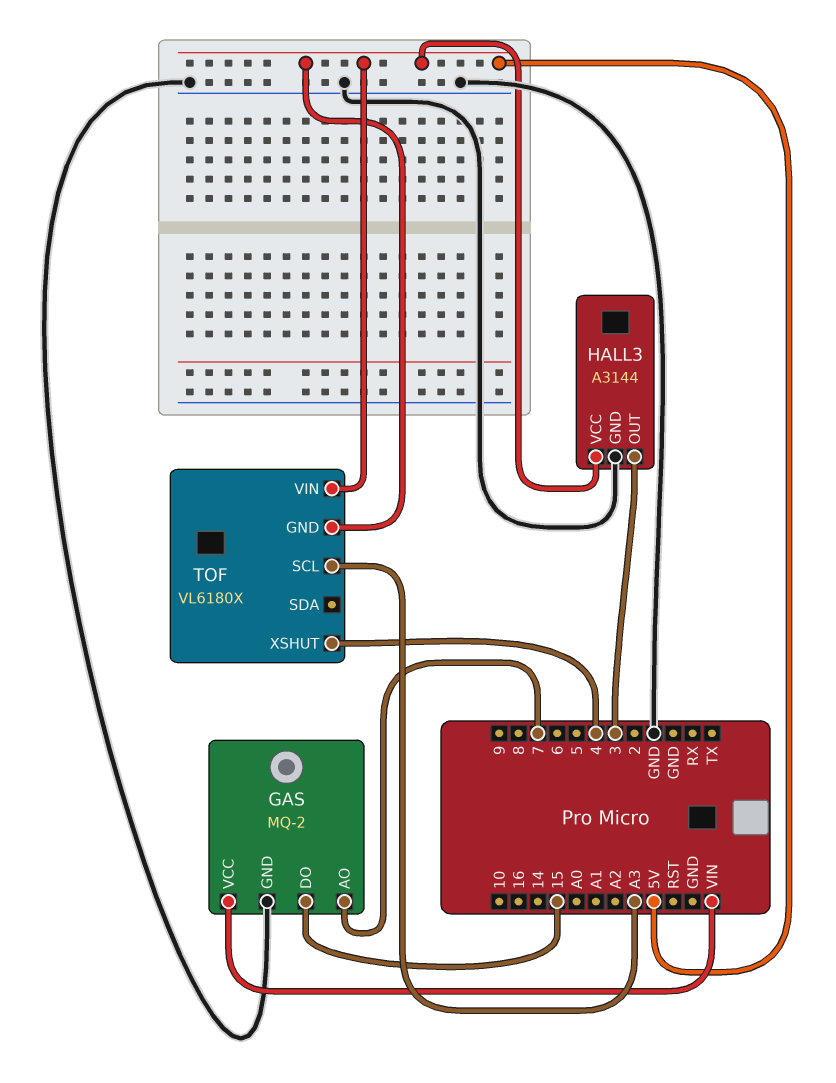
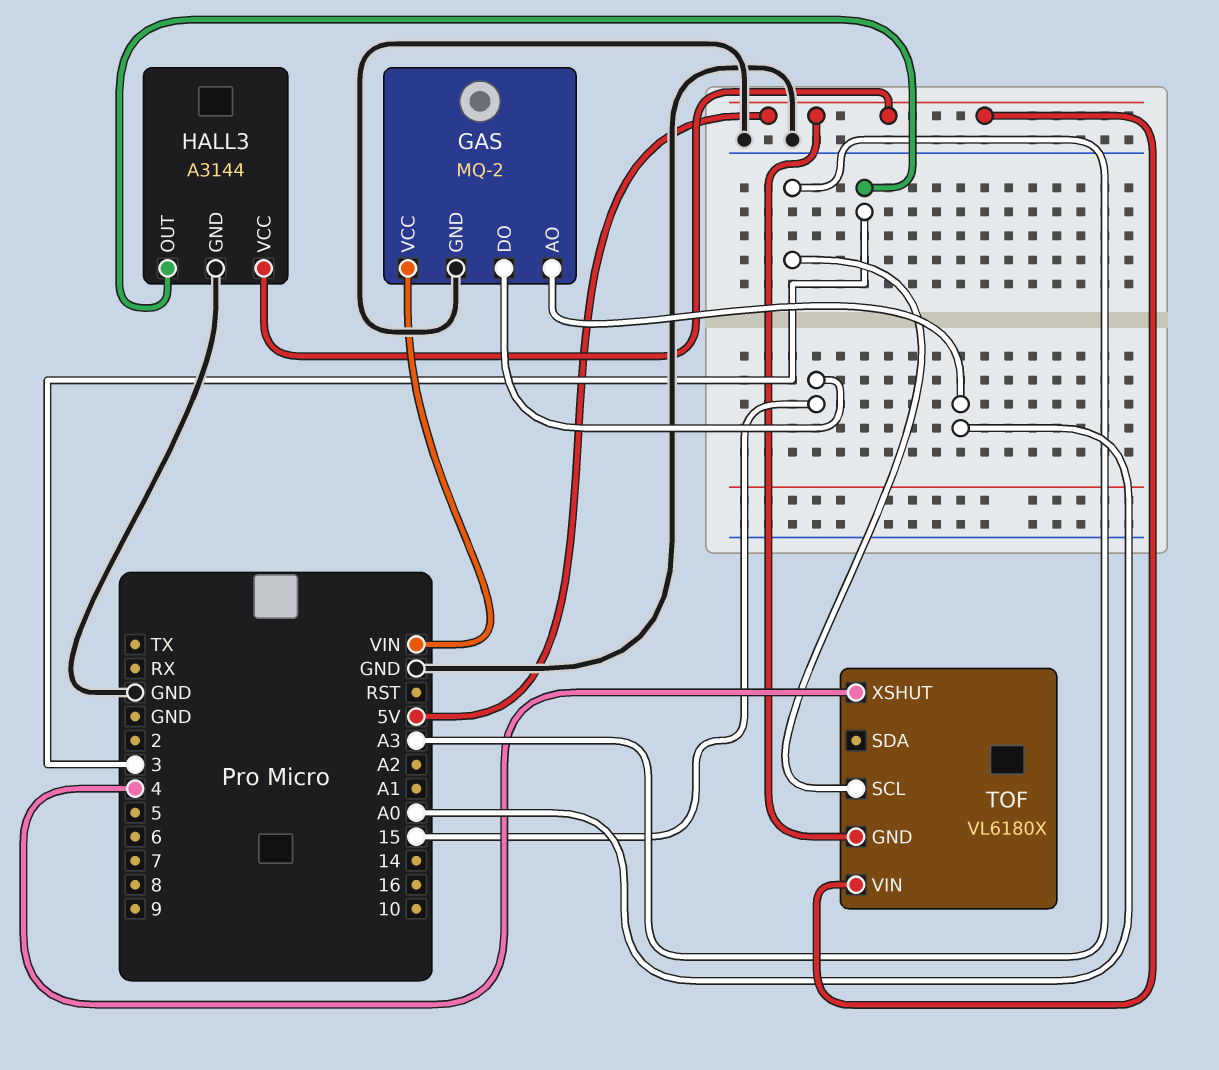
GAS pin AO: 7 -> A0

